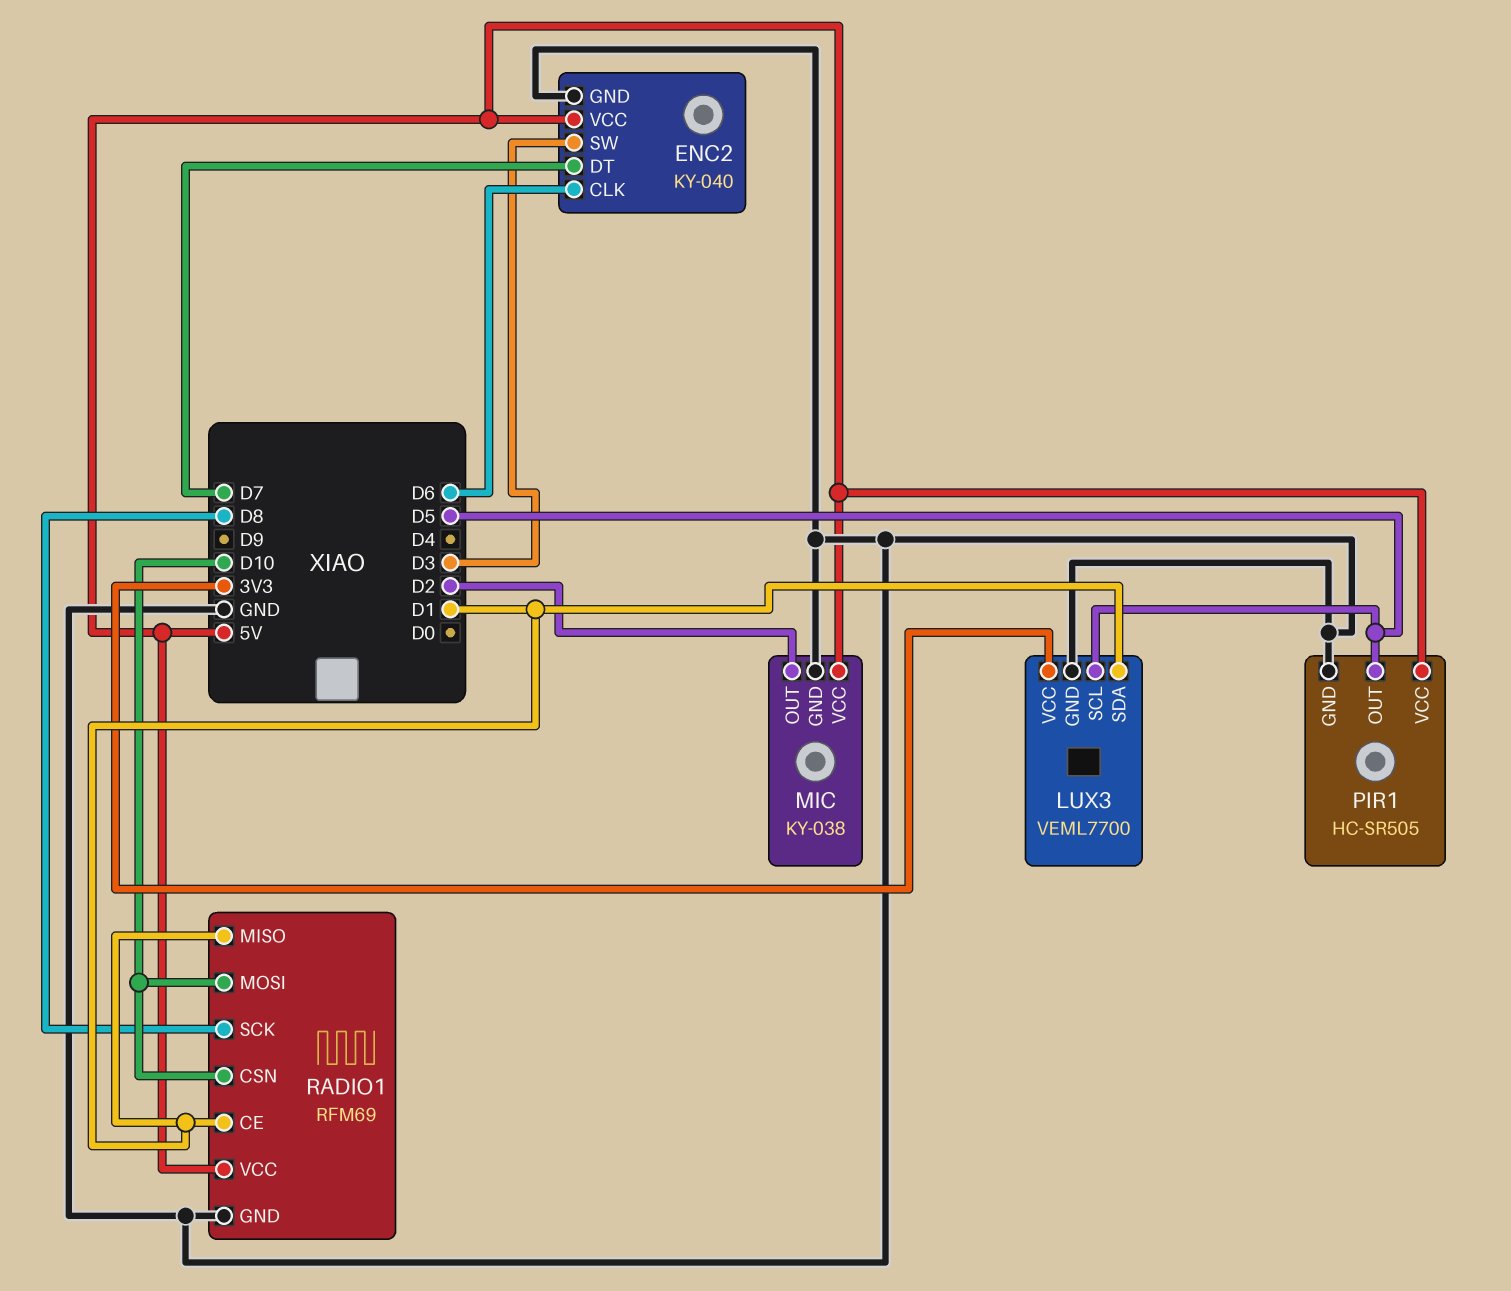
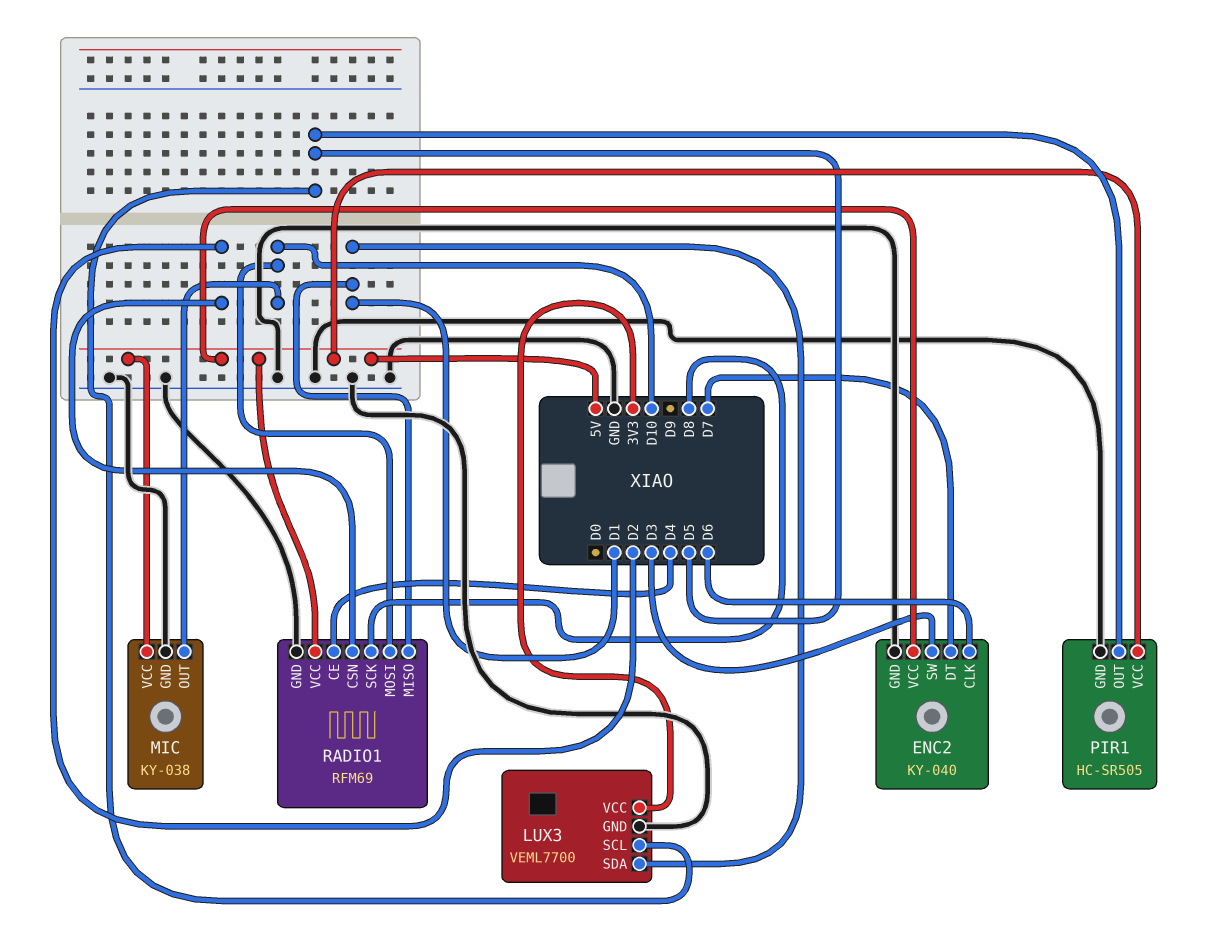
MIC pin OUT: D2 -> D10
RADIO1 pin CE: D1 -> D4
RADIO1 pin CSN: D10 -> D2

